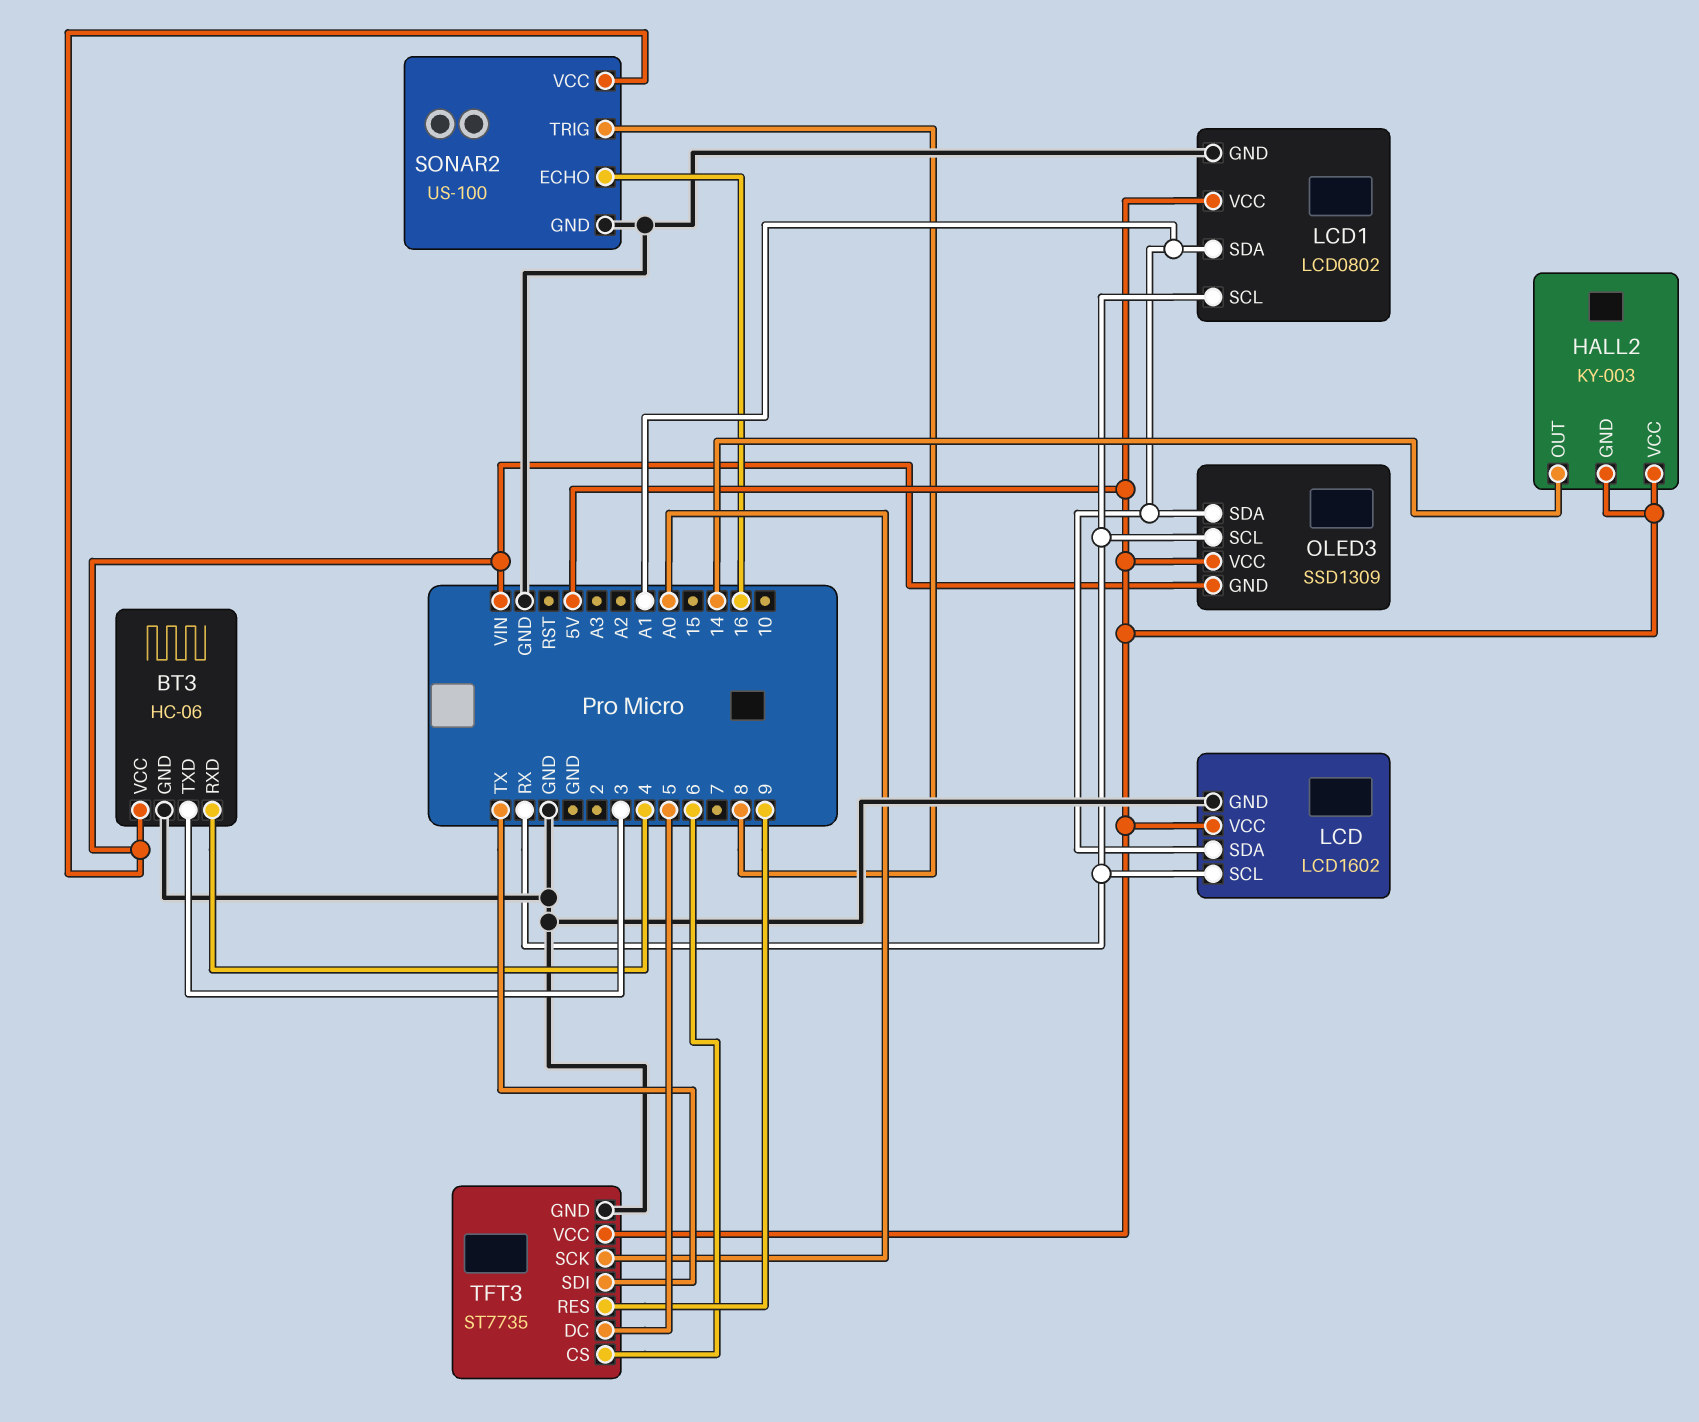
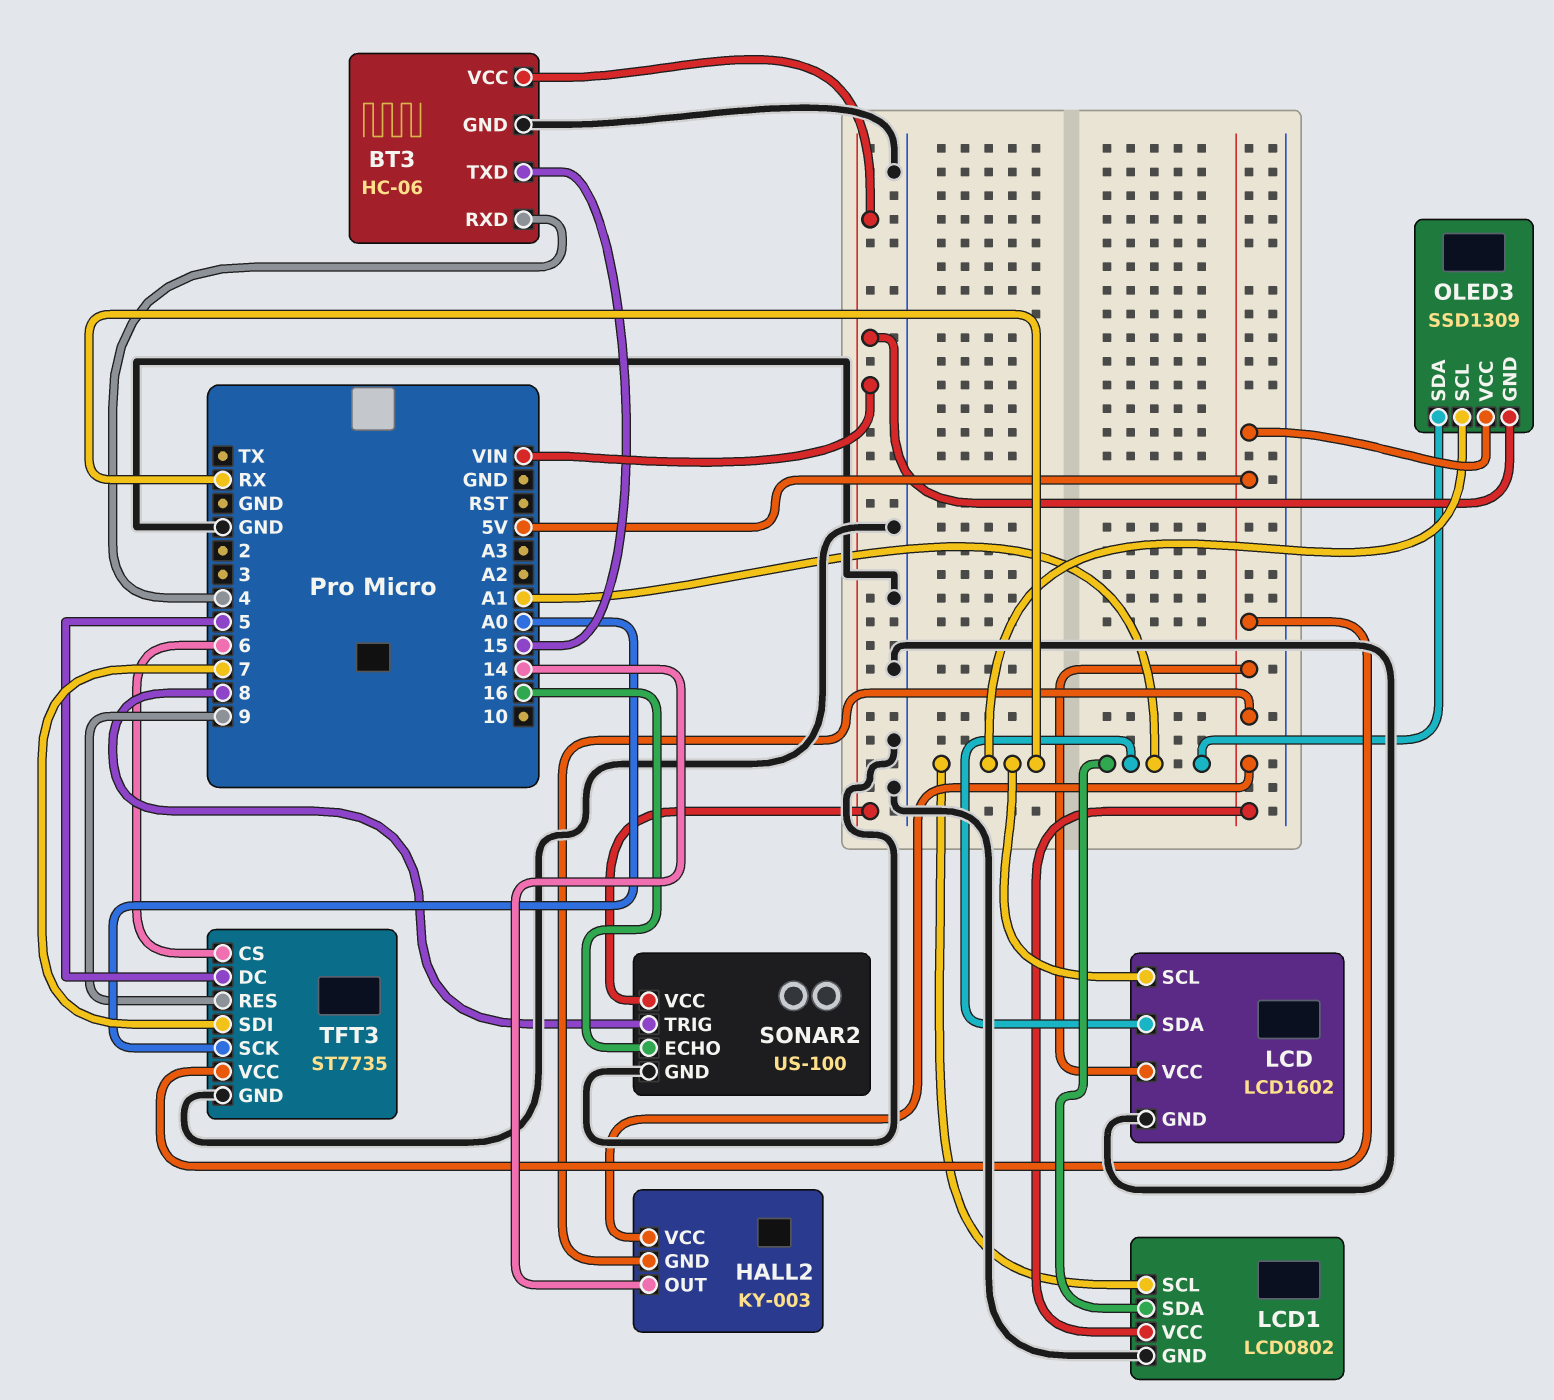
BT3 pin TXD: 3 -> 15
TFT3 pin SDI: TX -> 7

